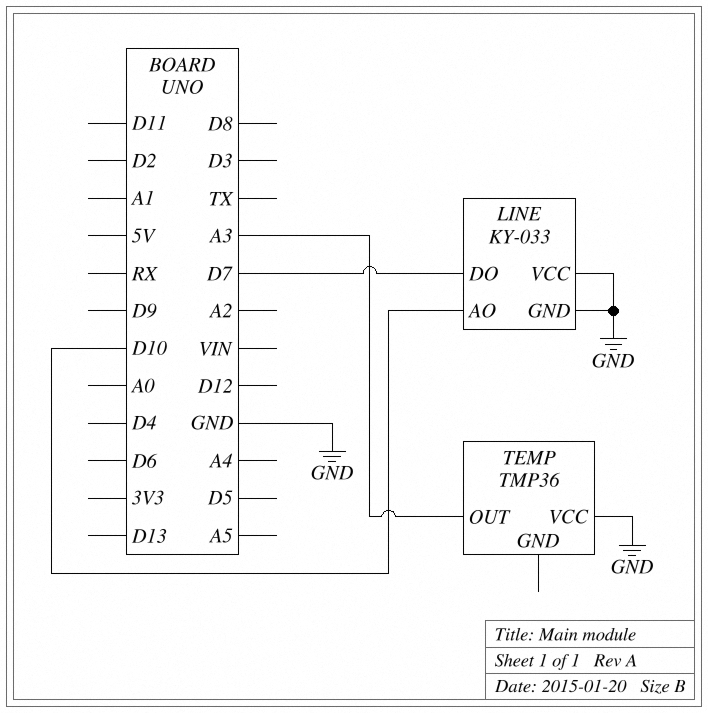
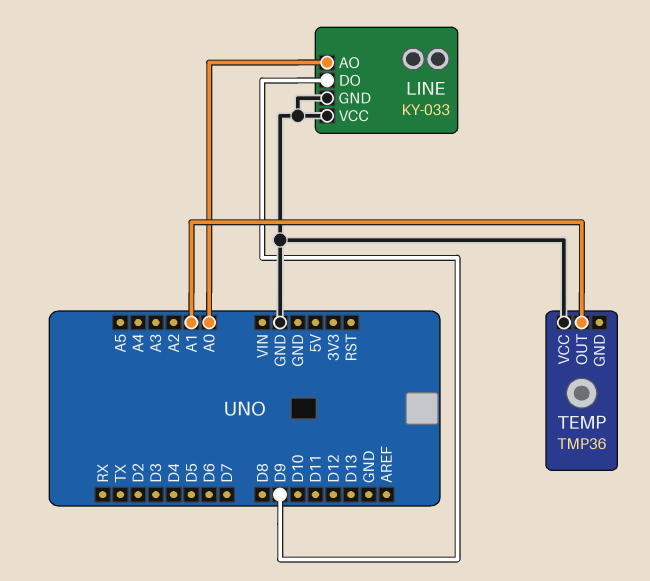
LINE pin AO: D10 -> A0
LINE pin DO: D7 -> D9
TEMP pin OUT: A3 -> A1

